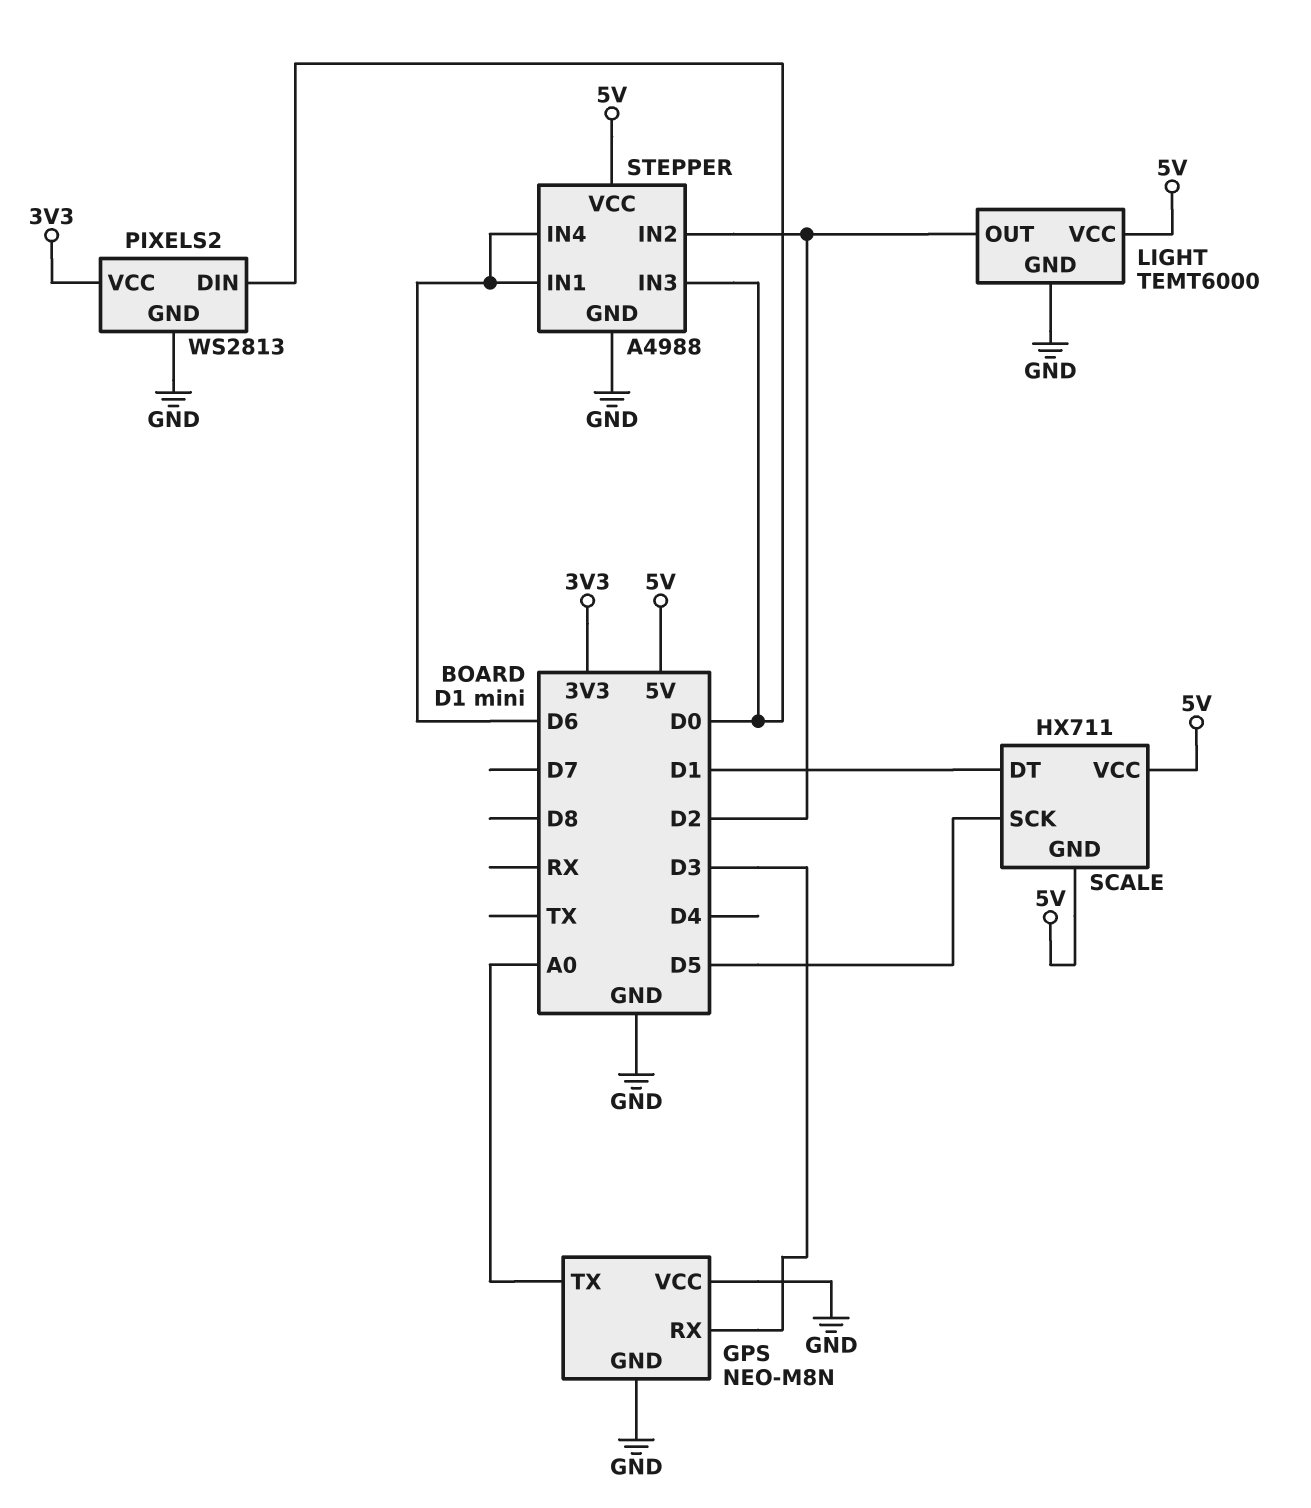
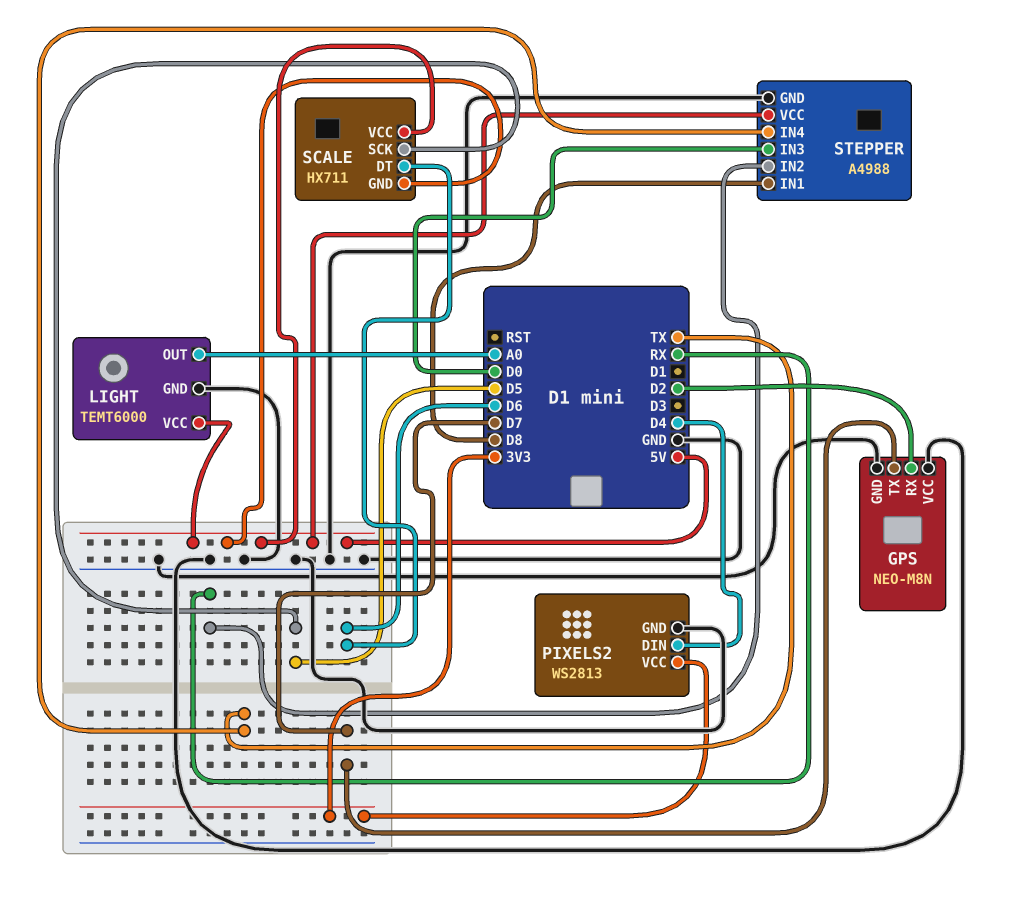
GPS pin RX: D3 -> D2
GPS pin TX: A0 -> D7
LIGHT pin OUT: D2 -> A0
PIXELS2 pin DIN: D0 -> D4
SCALE pin DT: D1 -> D6
STEPPER pin IN1: D6 -> D8
STEPPER pin IN2: D2 -> RX
STEPPER pin IN4: D6 -> TX

